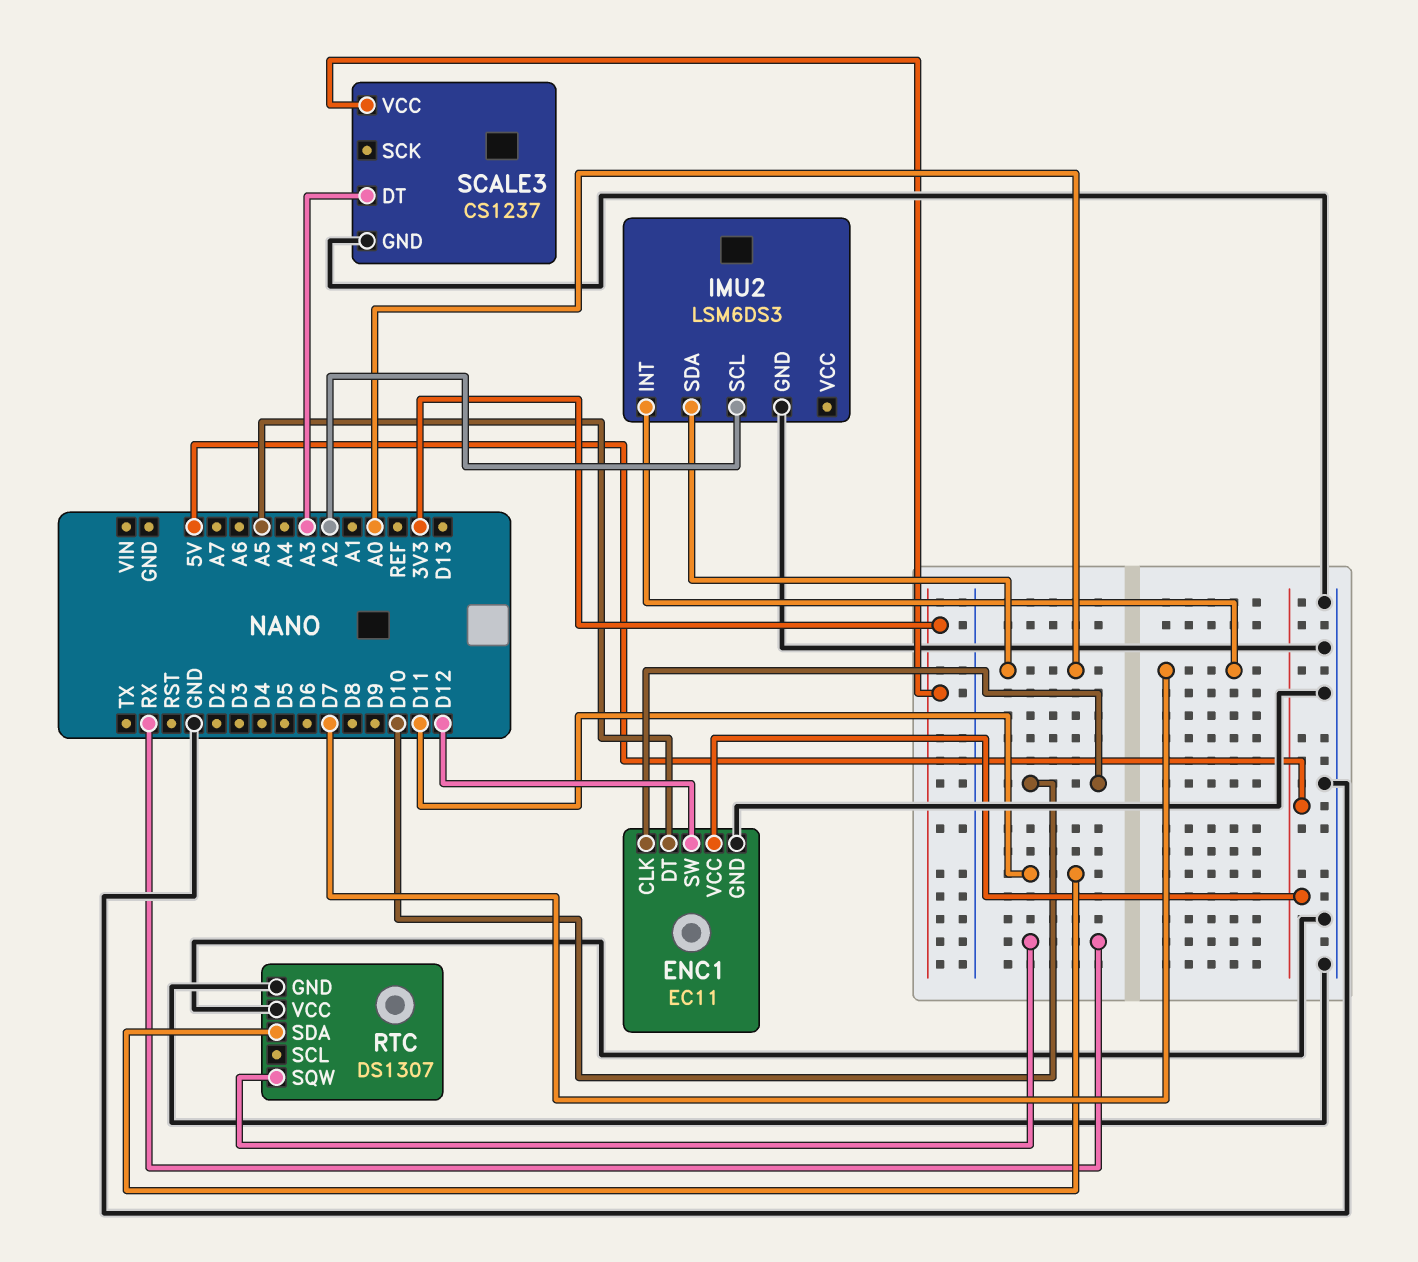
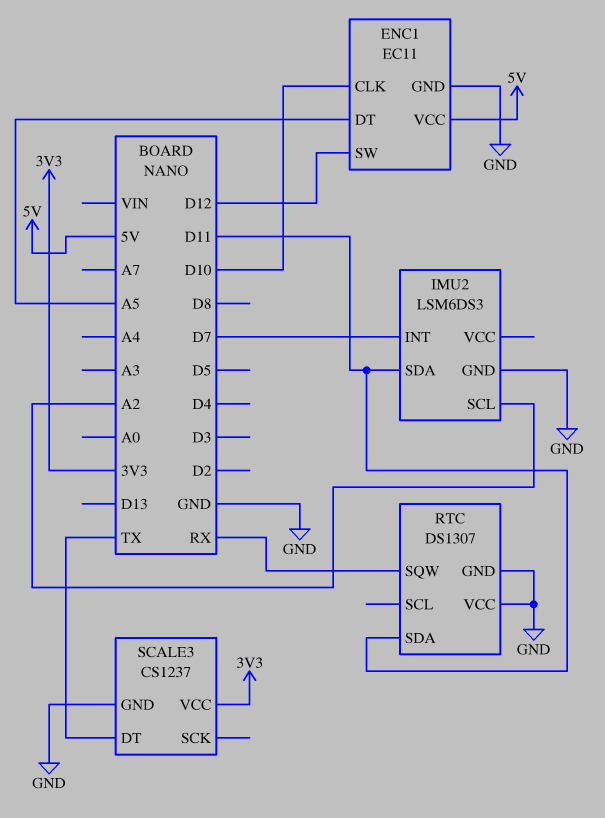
IMU2 pin SDA: A0 -> D11
SCALE3 pin DT: A3 -> TX

